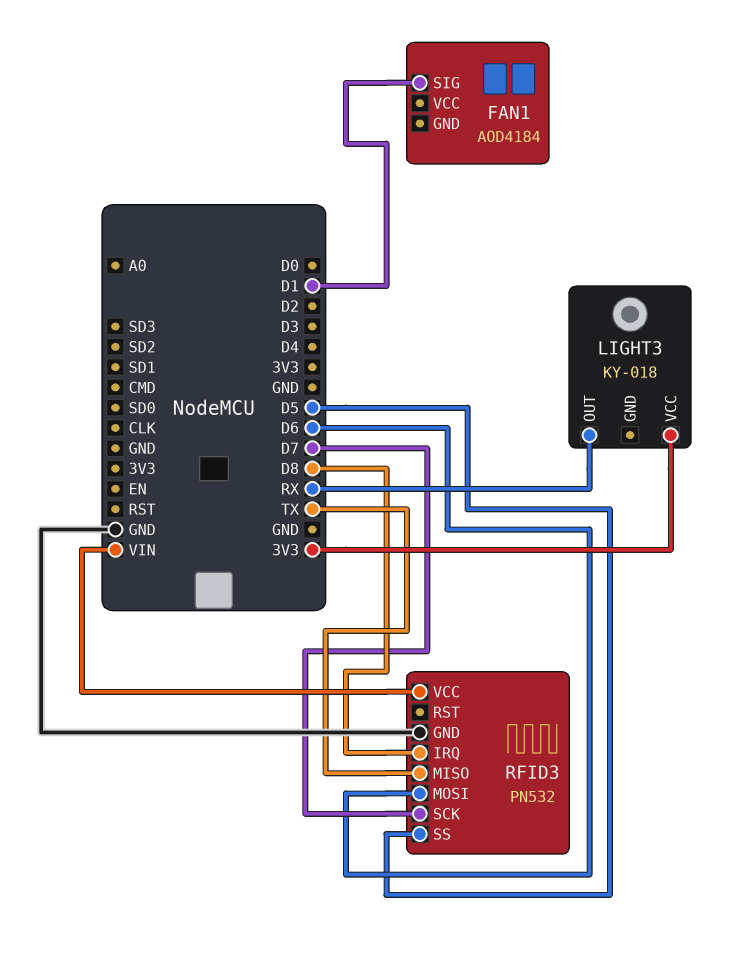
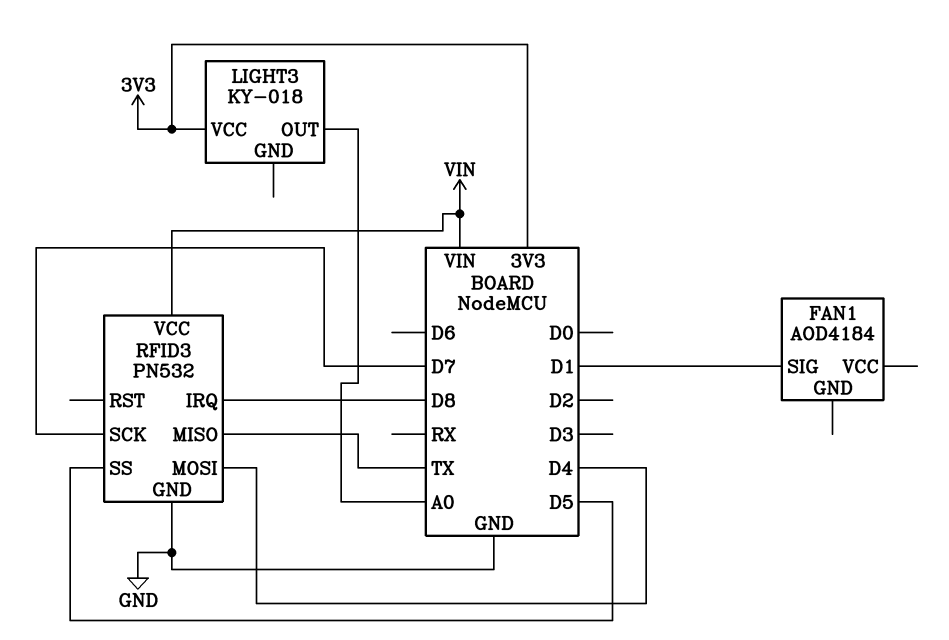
LIGHT3 pin OUT: RX -> A0
RFID3 pin MOSI: D6 -> D4

